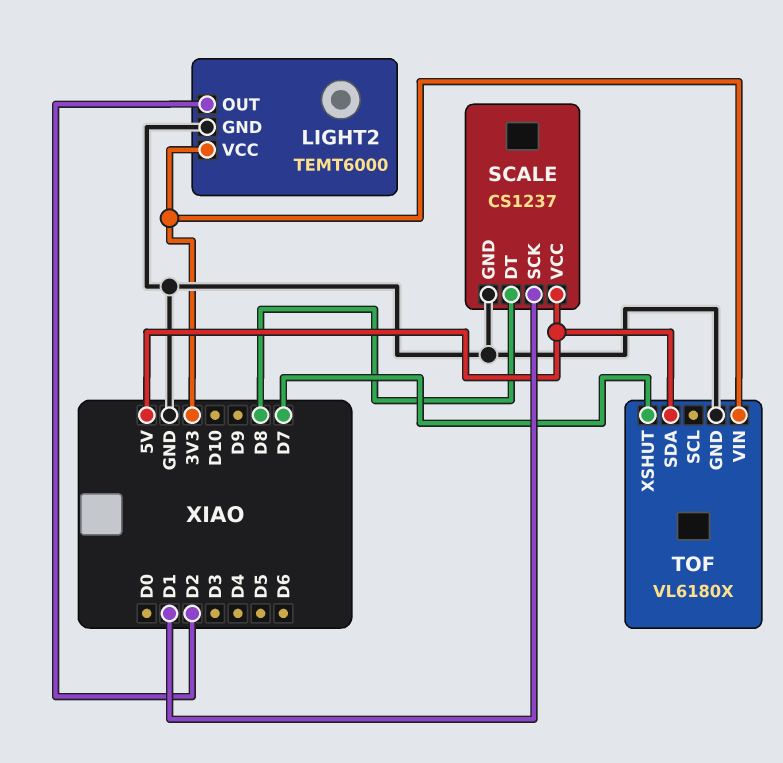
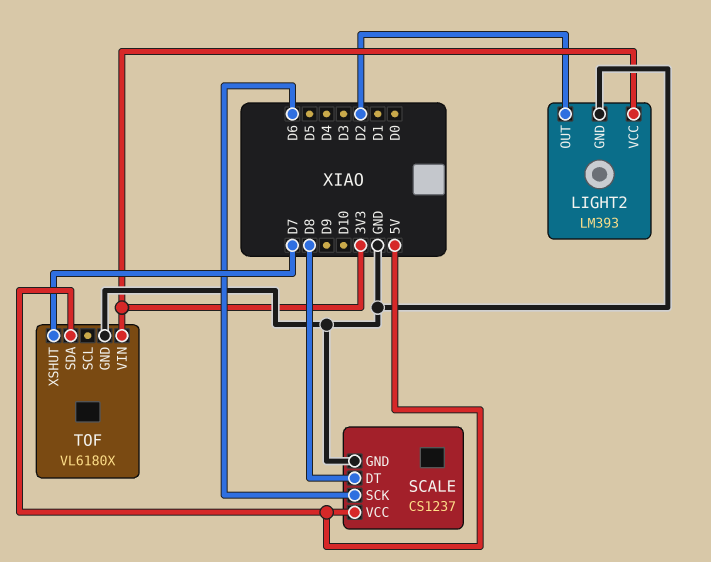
LIGHT2: TEMT6000 -> LM393
SCALE pin SCK: D1 -> D6

